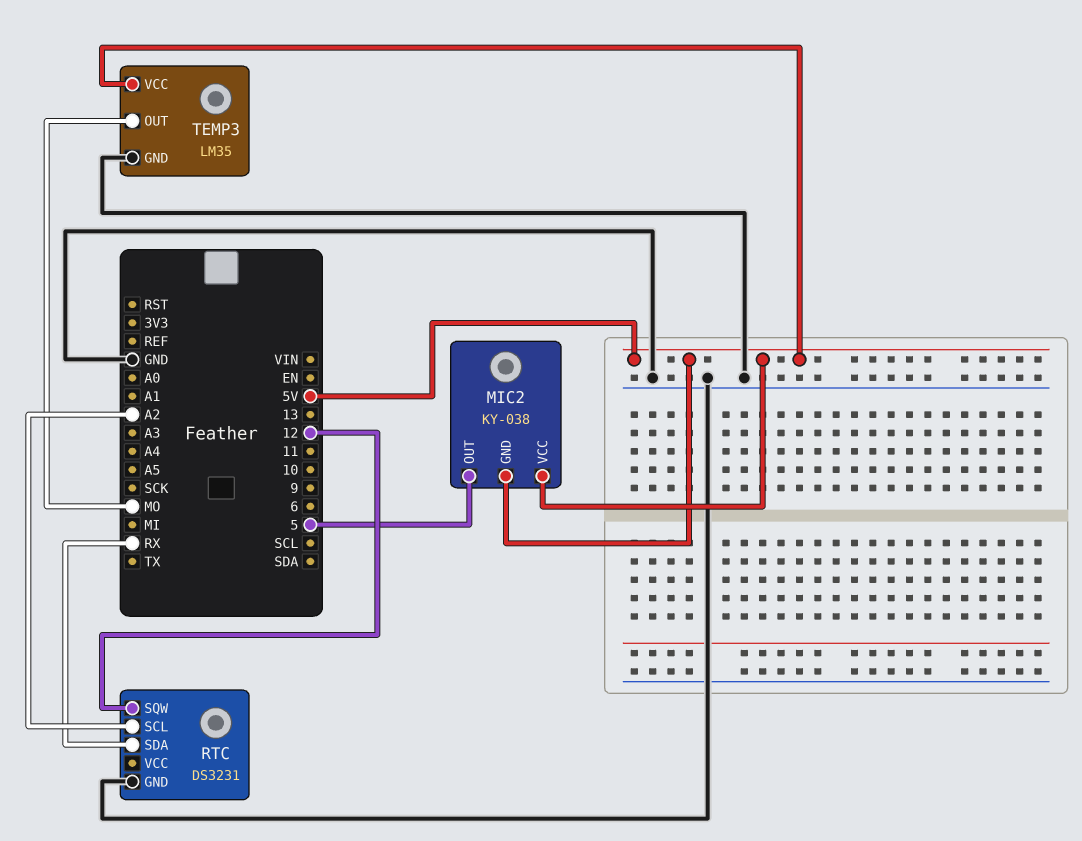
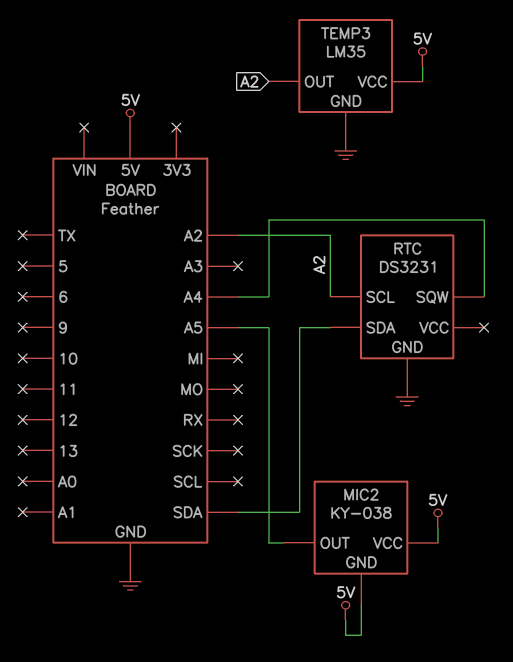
MIC2 pin OUT: 5 -> A5
RTC pin SDA: RX -> SDA
RTC pin SQW: 12 -> A4
TEMP3 pin OUT: MO -> A2

